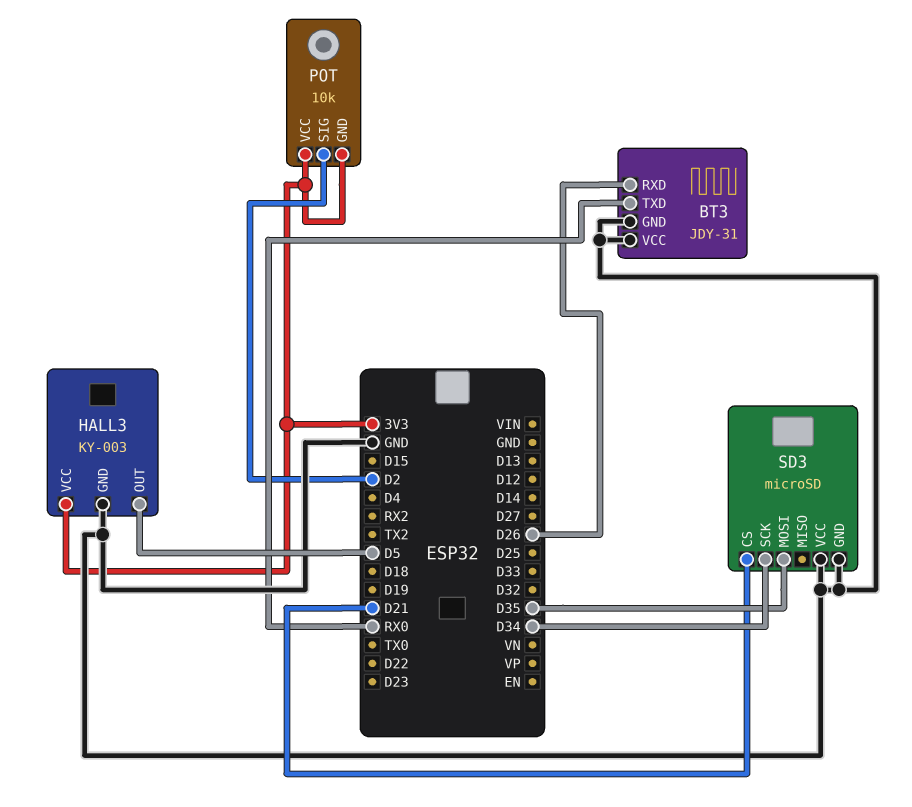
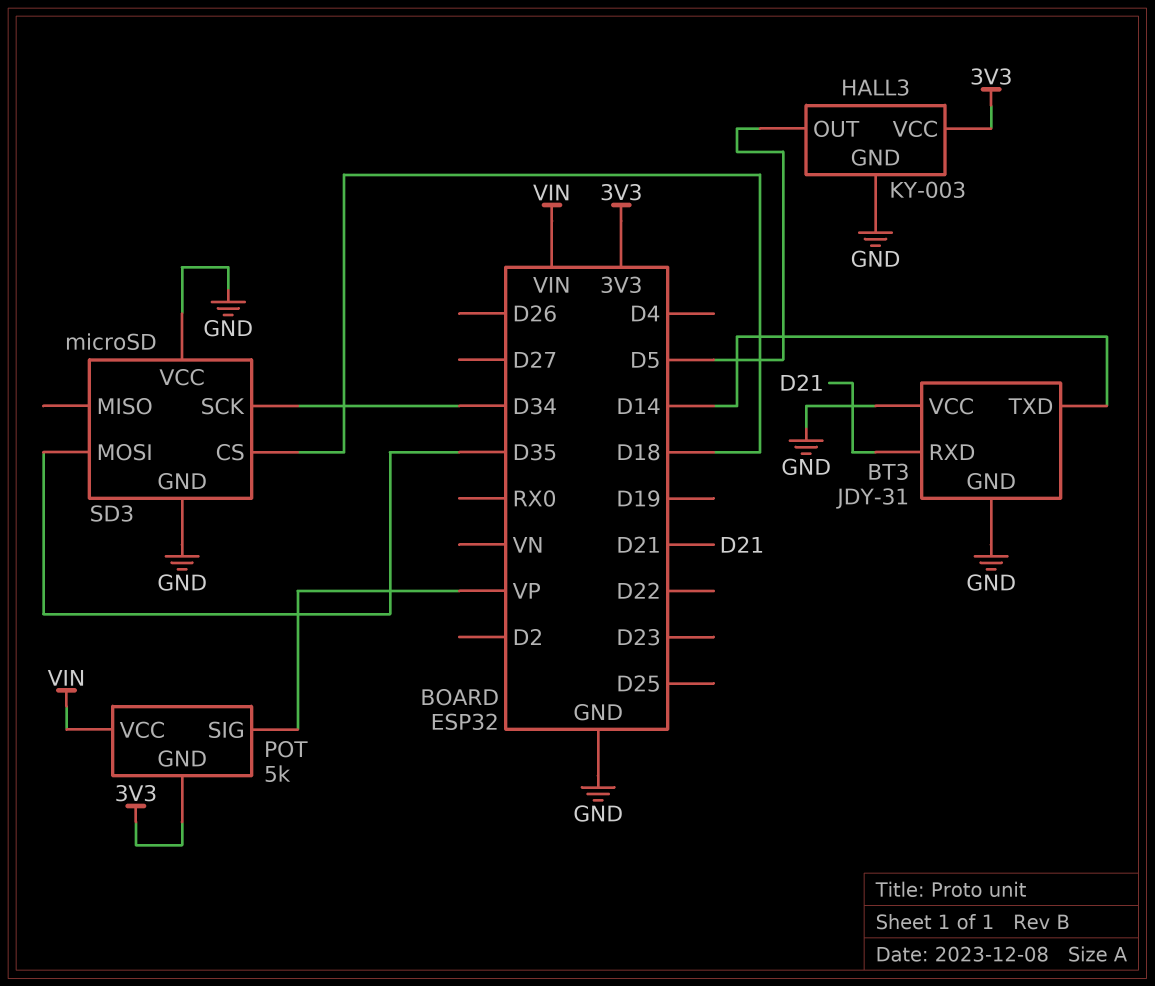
BT3 pin RXD: D26 -> D21
BT3 pin TXD: RX0 -> D14
POT: 10k -> 5k
POT pin SIG: D2 -> VP
POT pin VCC: 3V3 -> VIN
SD3 pin CS: D21 -> D18

